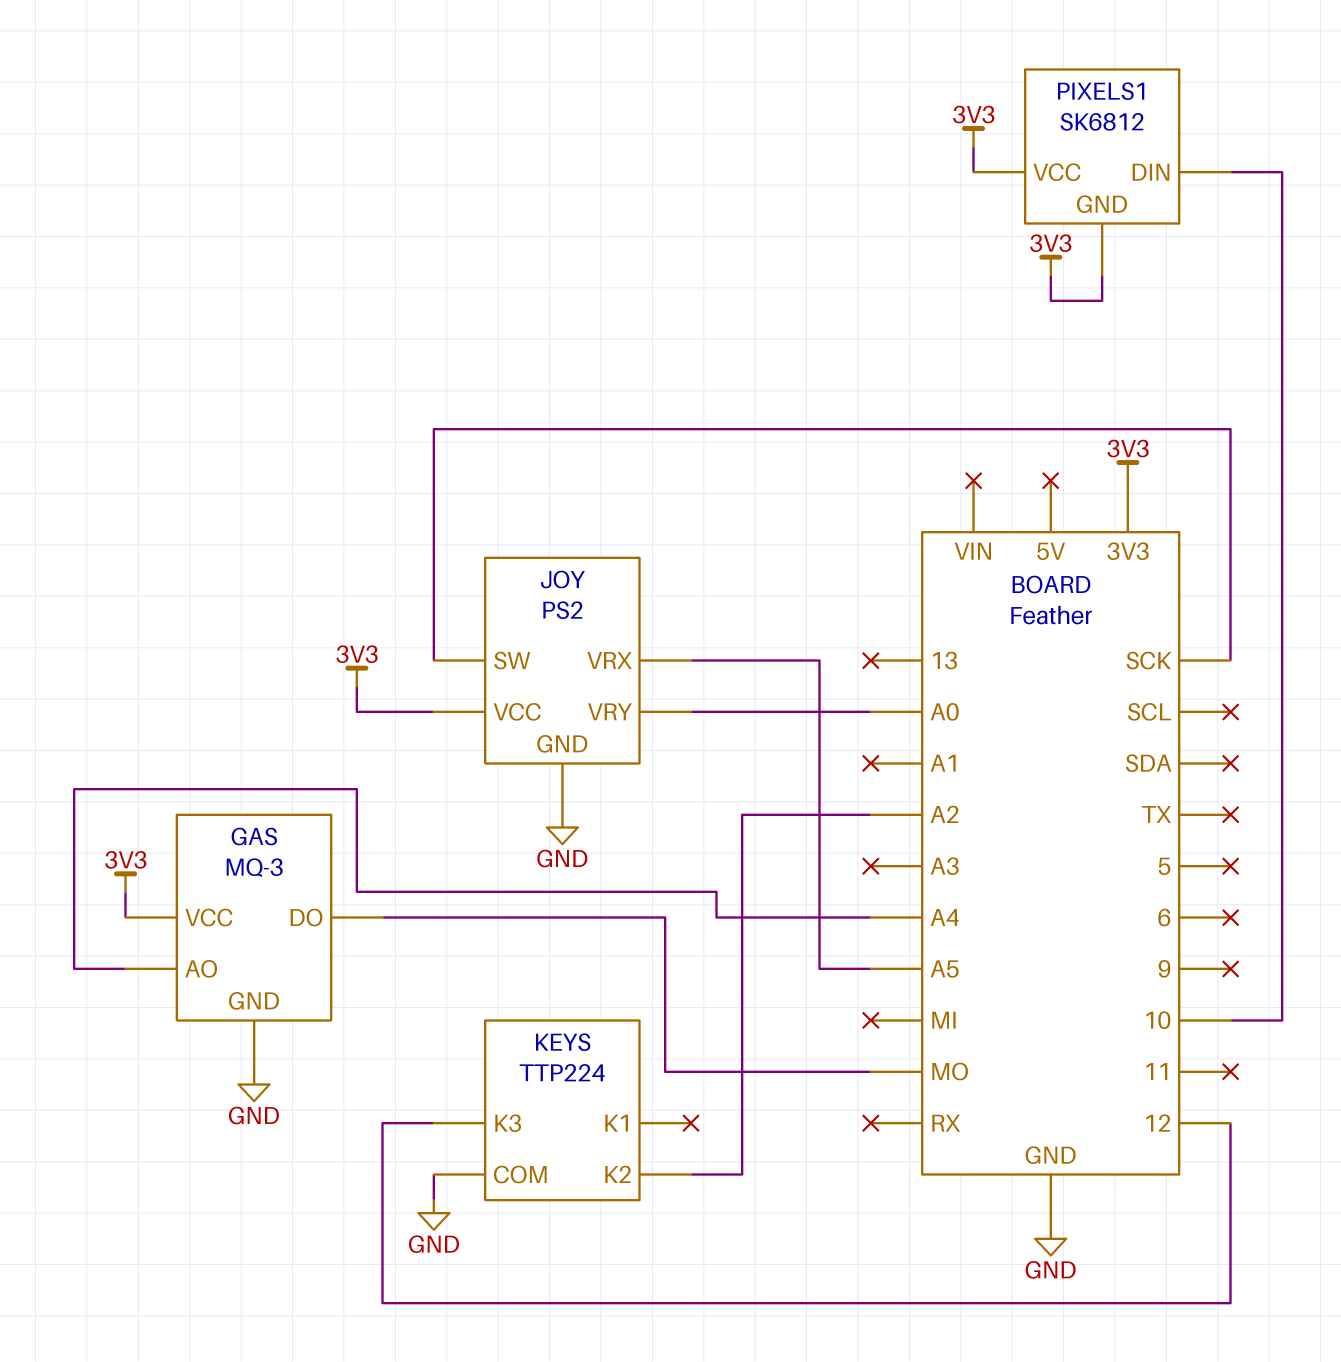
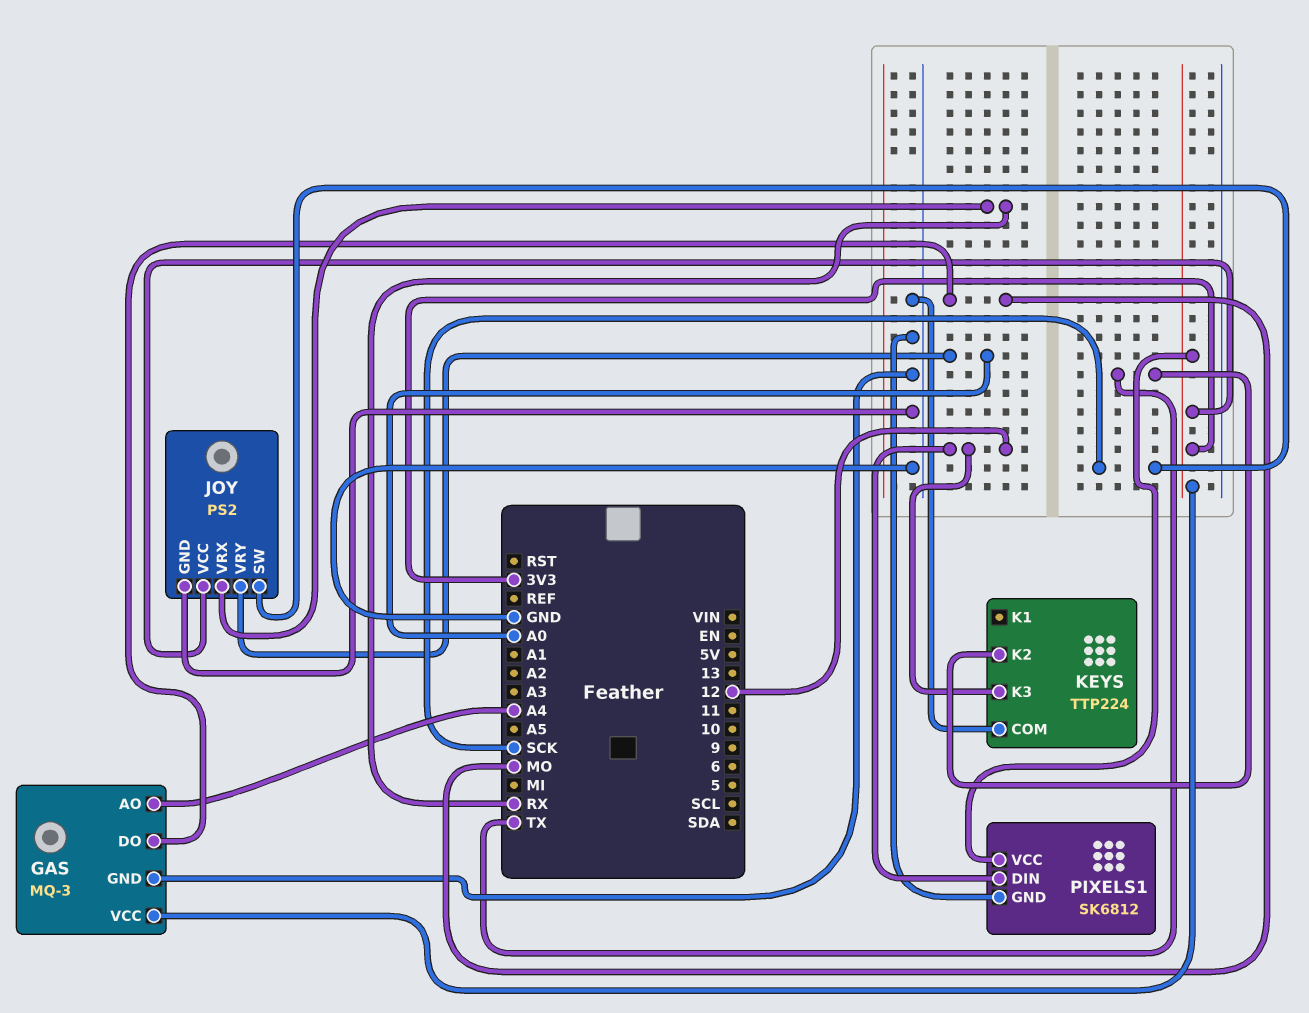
JOY pin VRX: A5 -> RX
KEYS pin K2: A2 -> TX
PIXELS1 pin DIN: 10 -> 12
PIXELS1 pin GND: 3V3 -> GND

